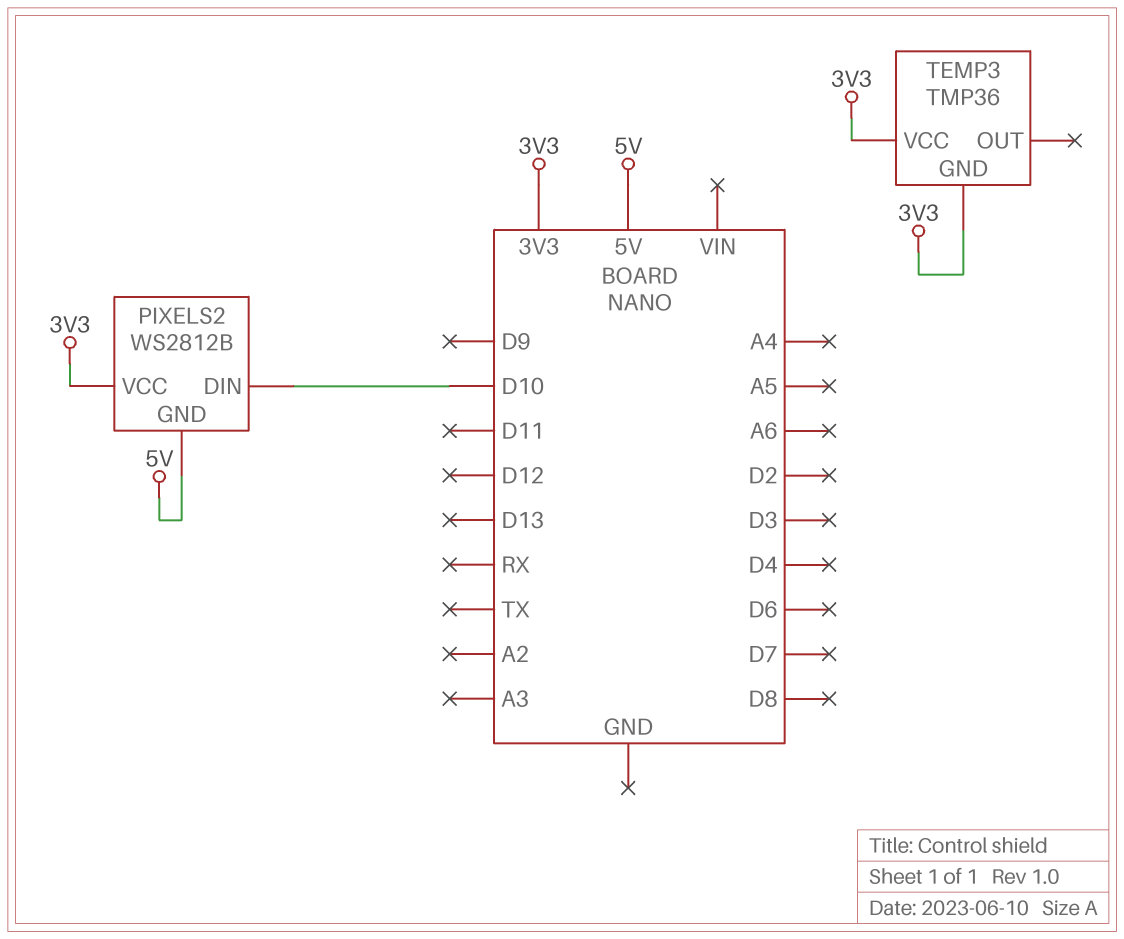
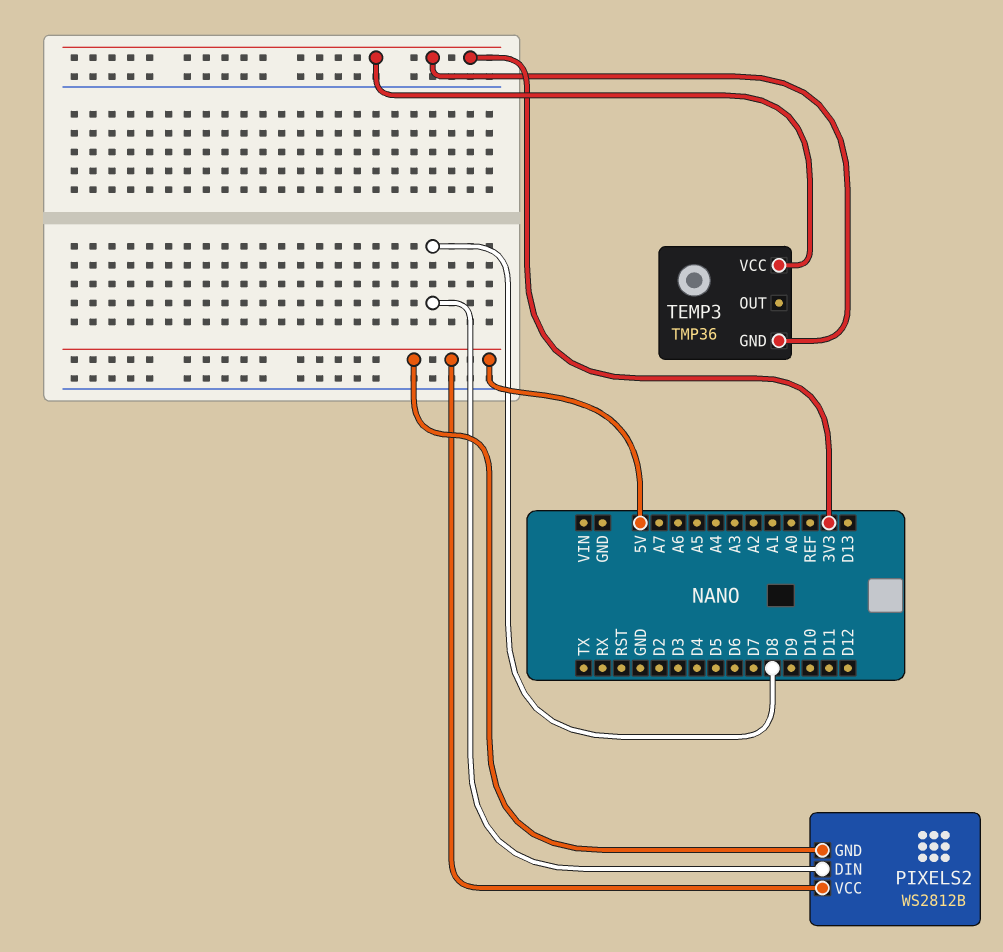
PIXELS2 pin DIN: D10 -> D8
PIXELS2 pin VCC: 3V3 -> 5V

